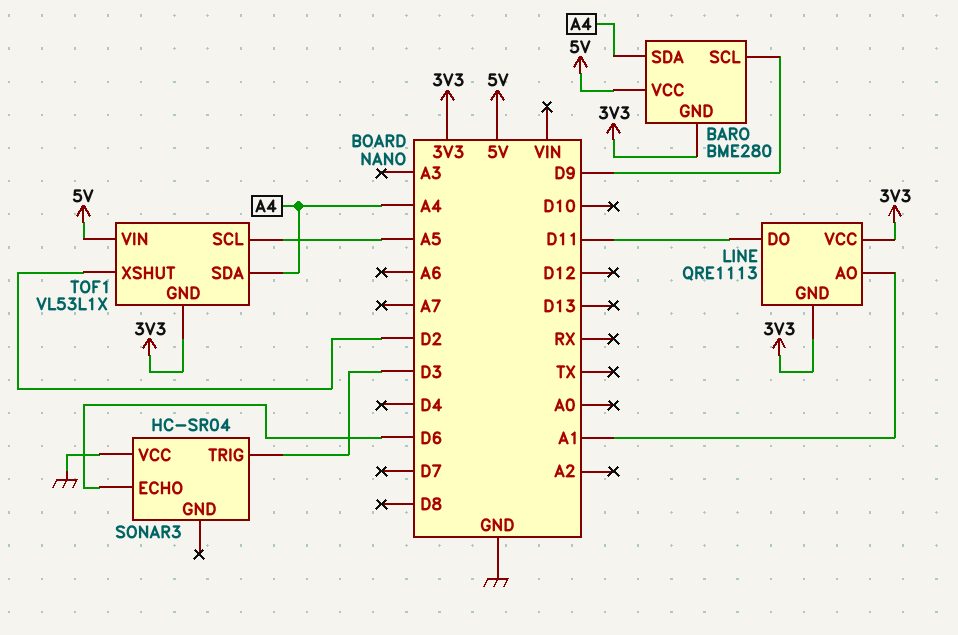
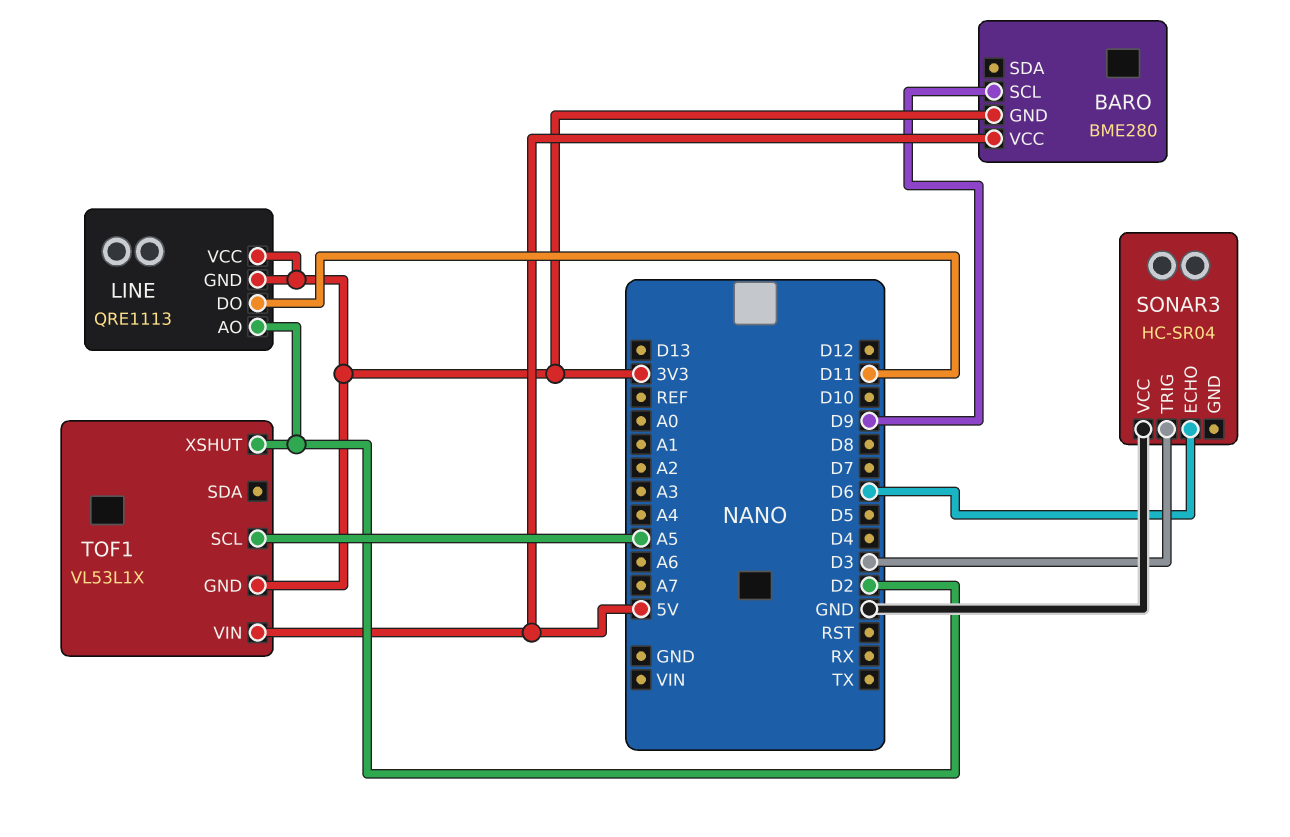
BARO pin SDA: A4 -> none
LINE pin AO: A1 -> D2
TOF1 pin SDA: A4 -> none

